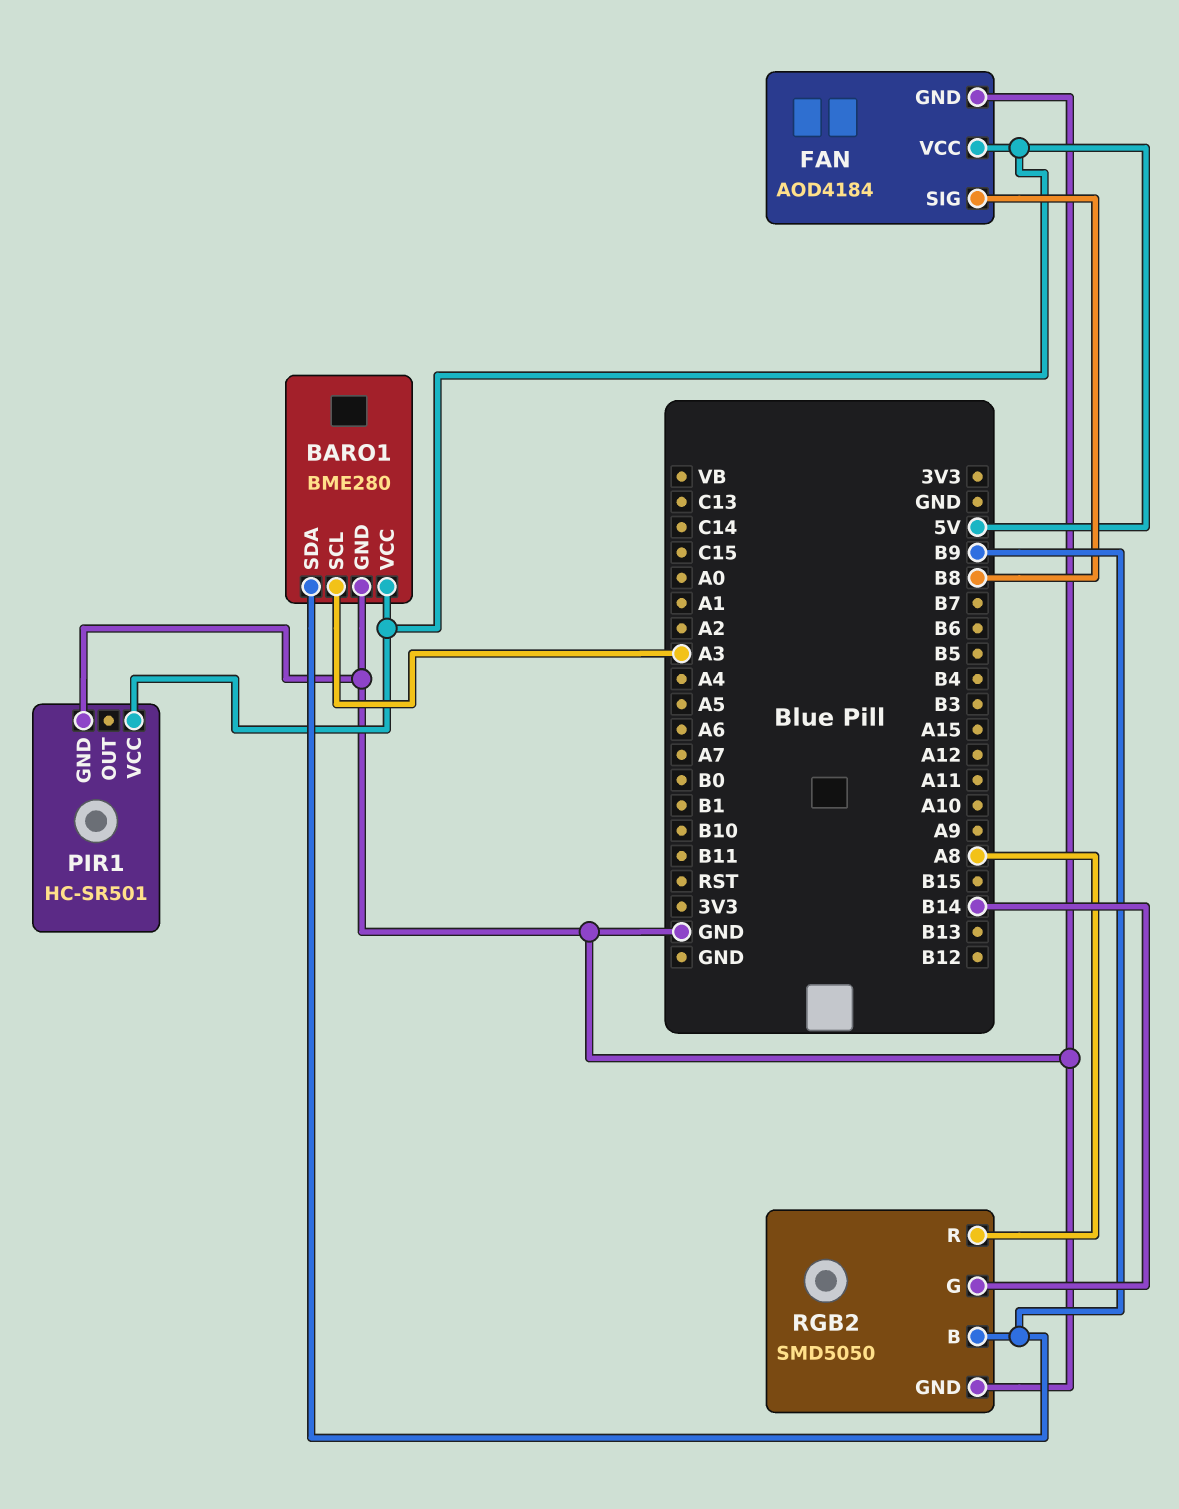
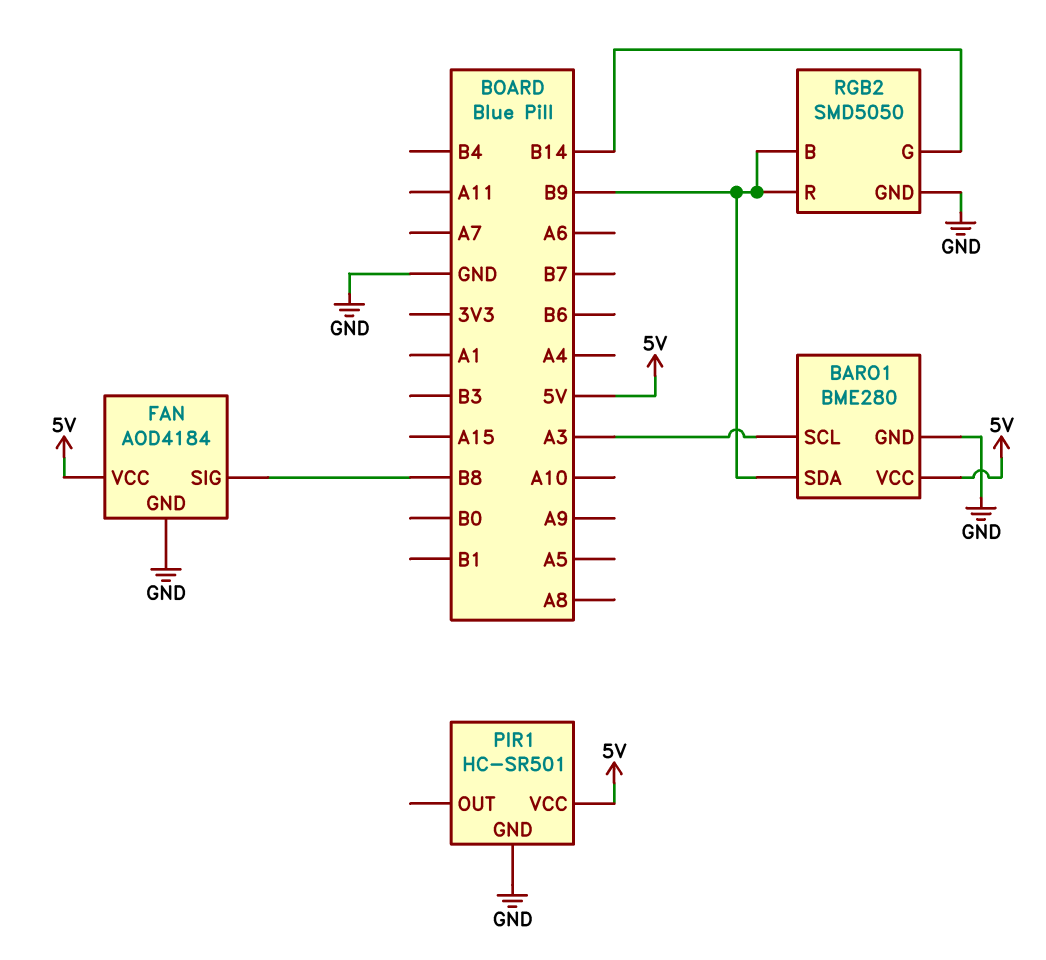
RGB2 pin R: A8 -> B9

